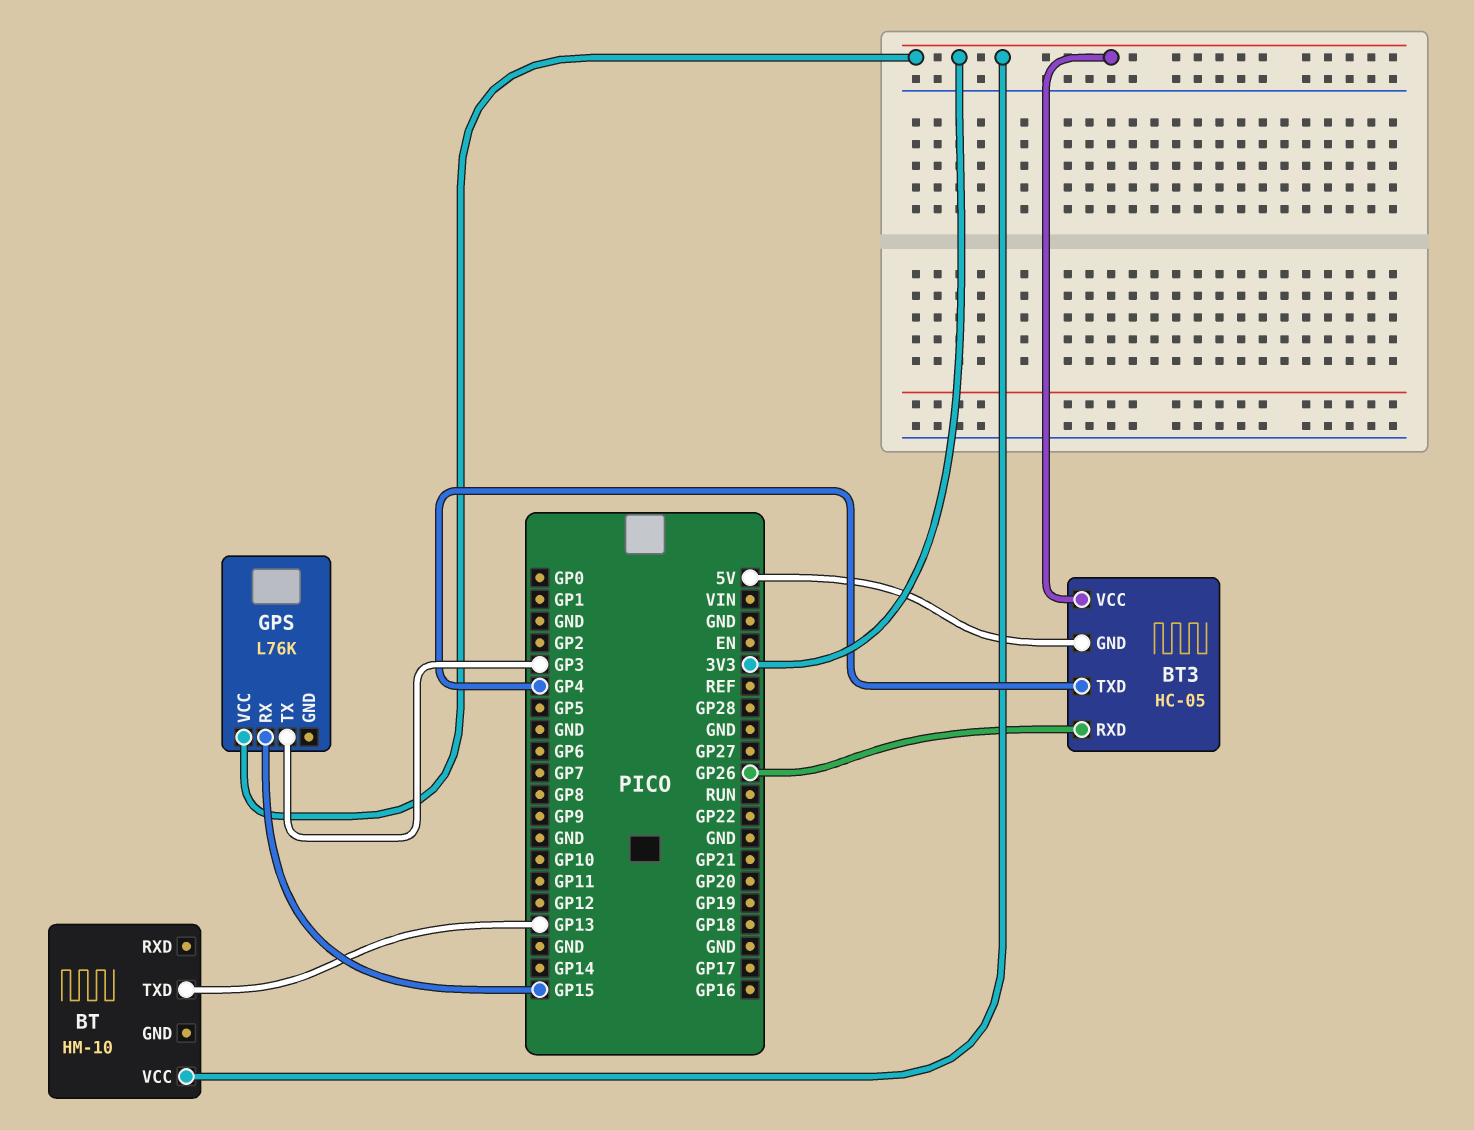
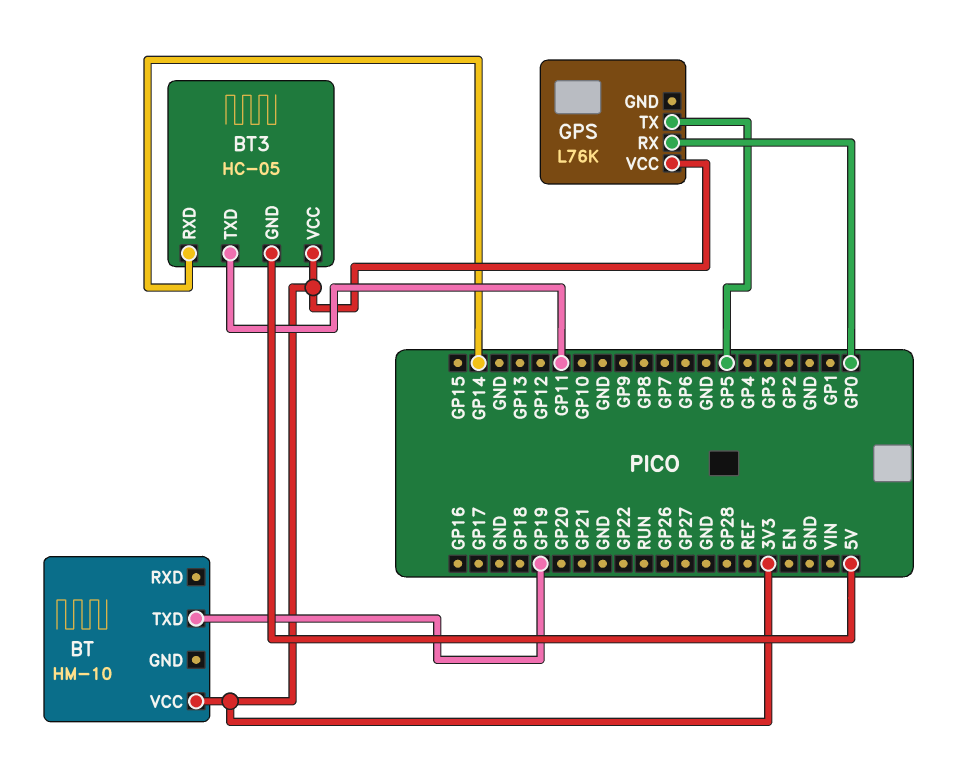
BT pin TXD: GP13 -> GP19
BT3 pin RXD: GP26 -> GP14
BT3 pin TXD: GP4 -> GP11
GPS pin RX: GP15 -> GP0
GPS pin TX: GP3 -> GP5

